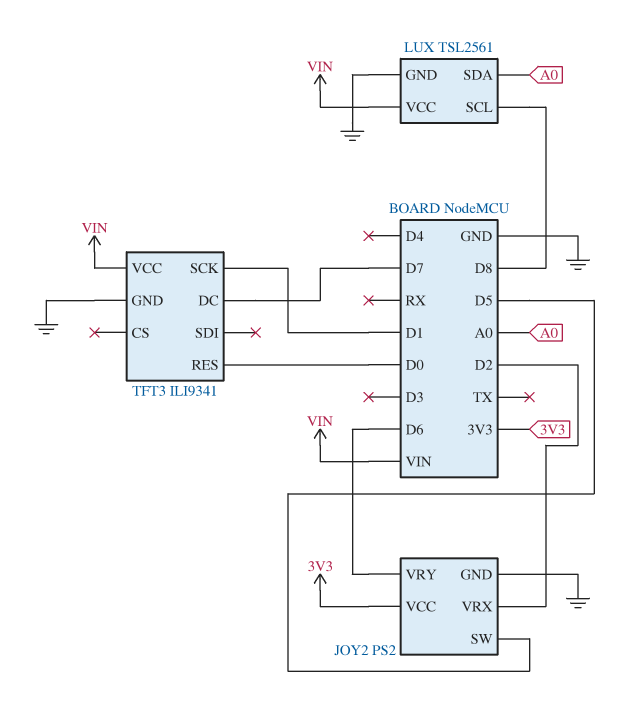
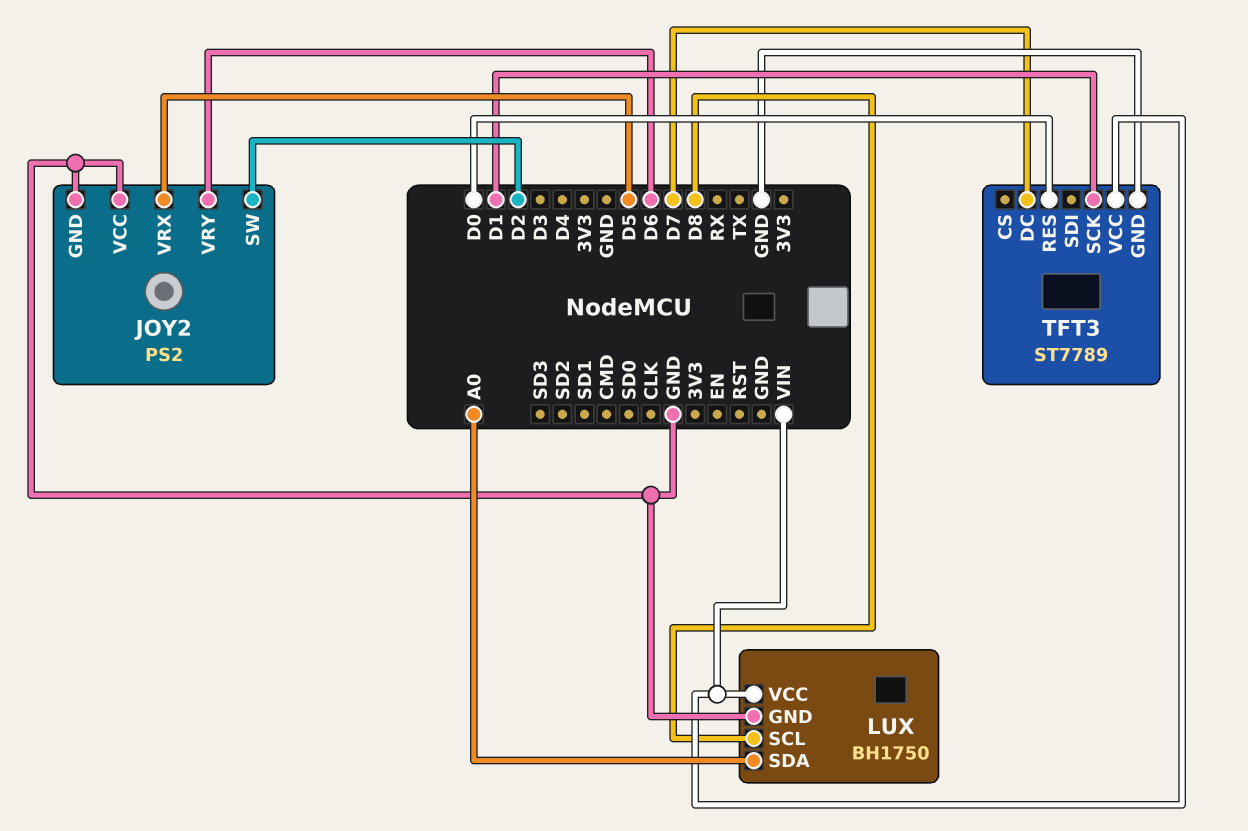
JOY2 pin SW: D5 -> D2
JOY2 pin VCC: 3V3 -> GND
JOY2 pin VRX: D2 -> D5
LUX: TSL2561 -> BH1750
TFT3: ILI9341 -> ST7789

